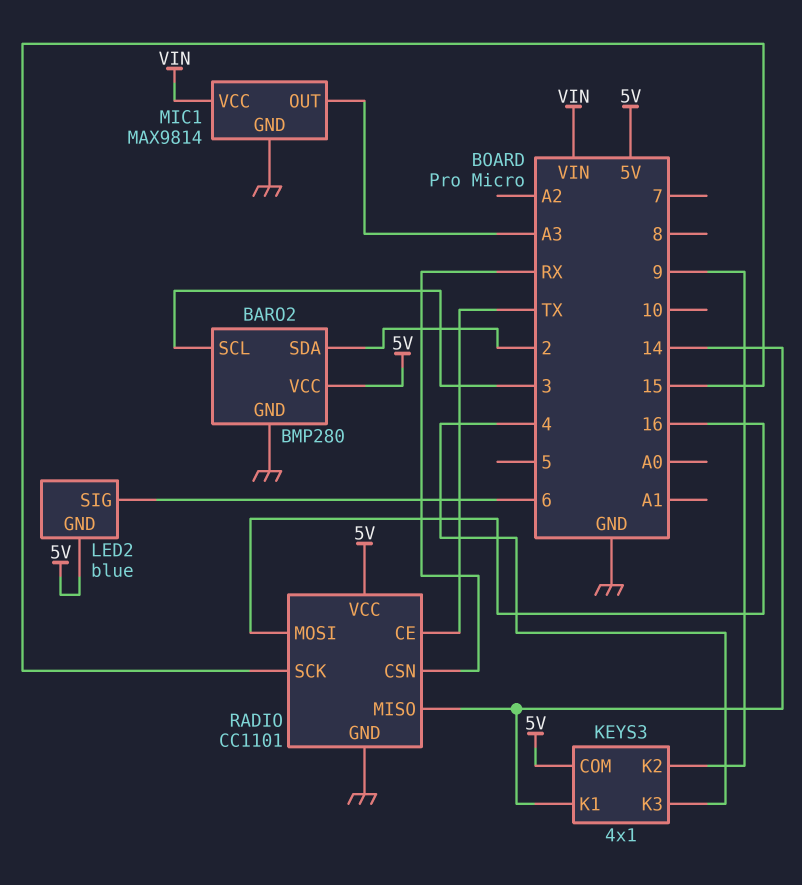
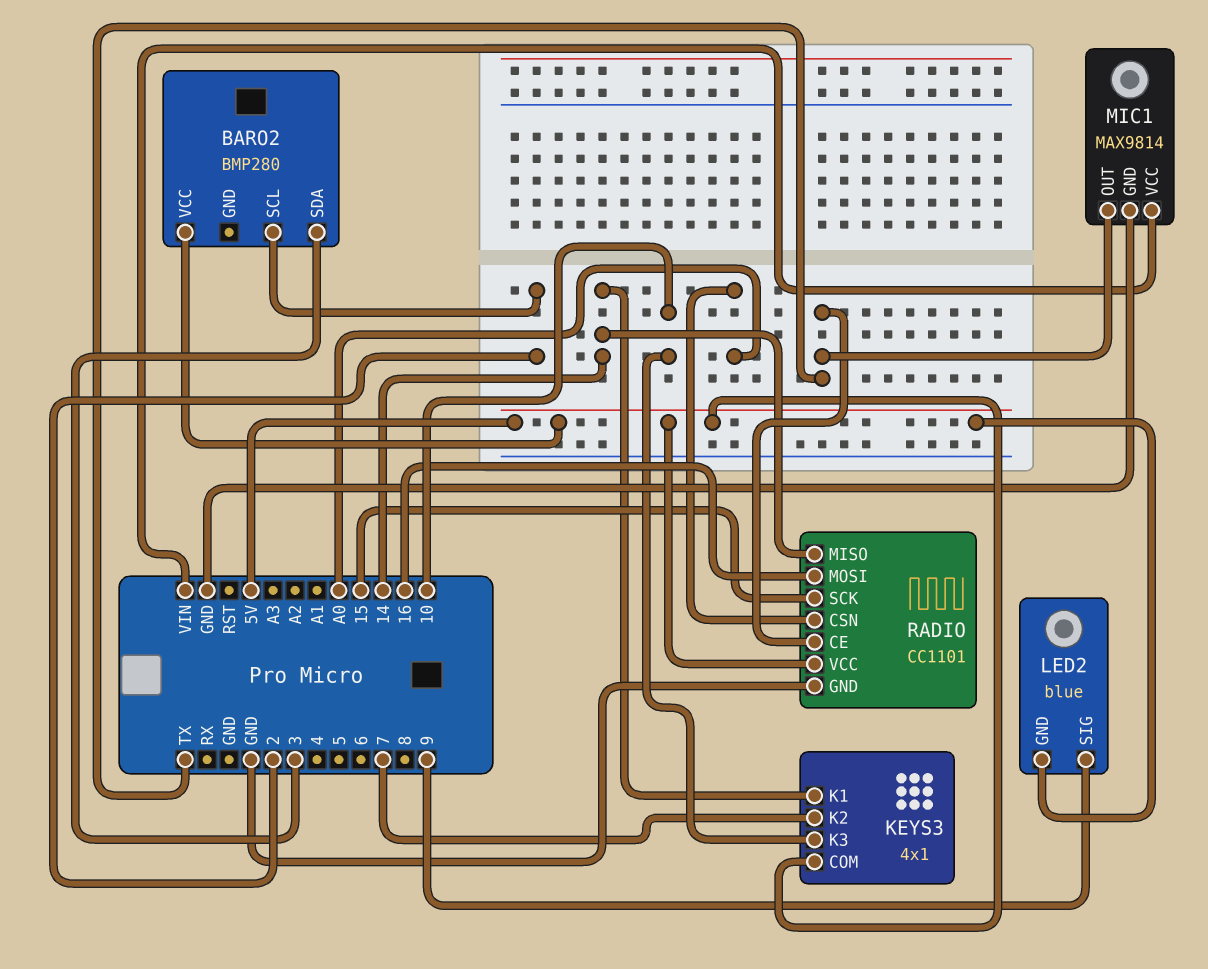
BARO2 pin GND: GND -> none
BARO2 pin SCL: 3 -> 2
BARO2 pin SDA: 2 -> 3
KEYS3 pin K2: 9 -> 7
KEYS3 pin K3: 4 -> 10
LED2 pin SIG: 6 -> 9
MIC1 pin OUT: A3 -> TX
RADIO pin CSN: RX -> A0

